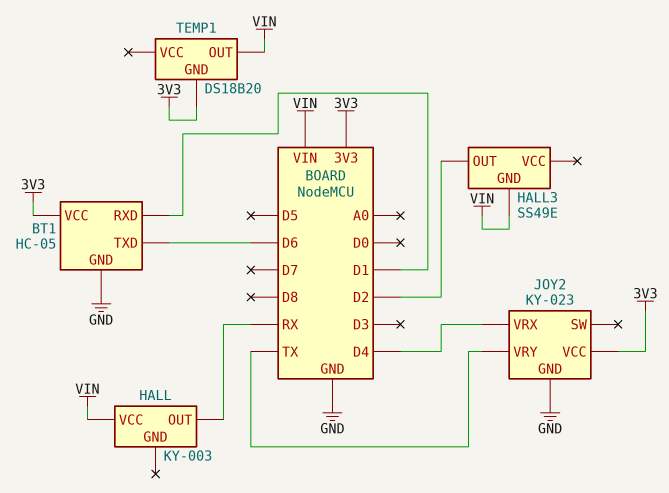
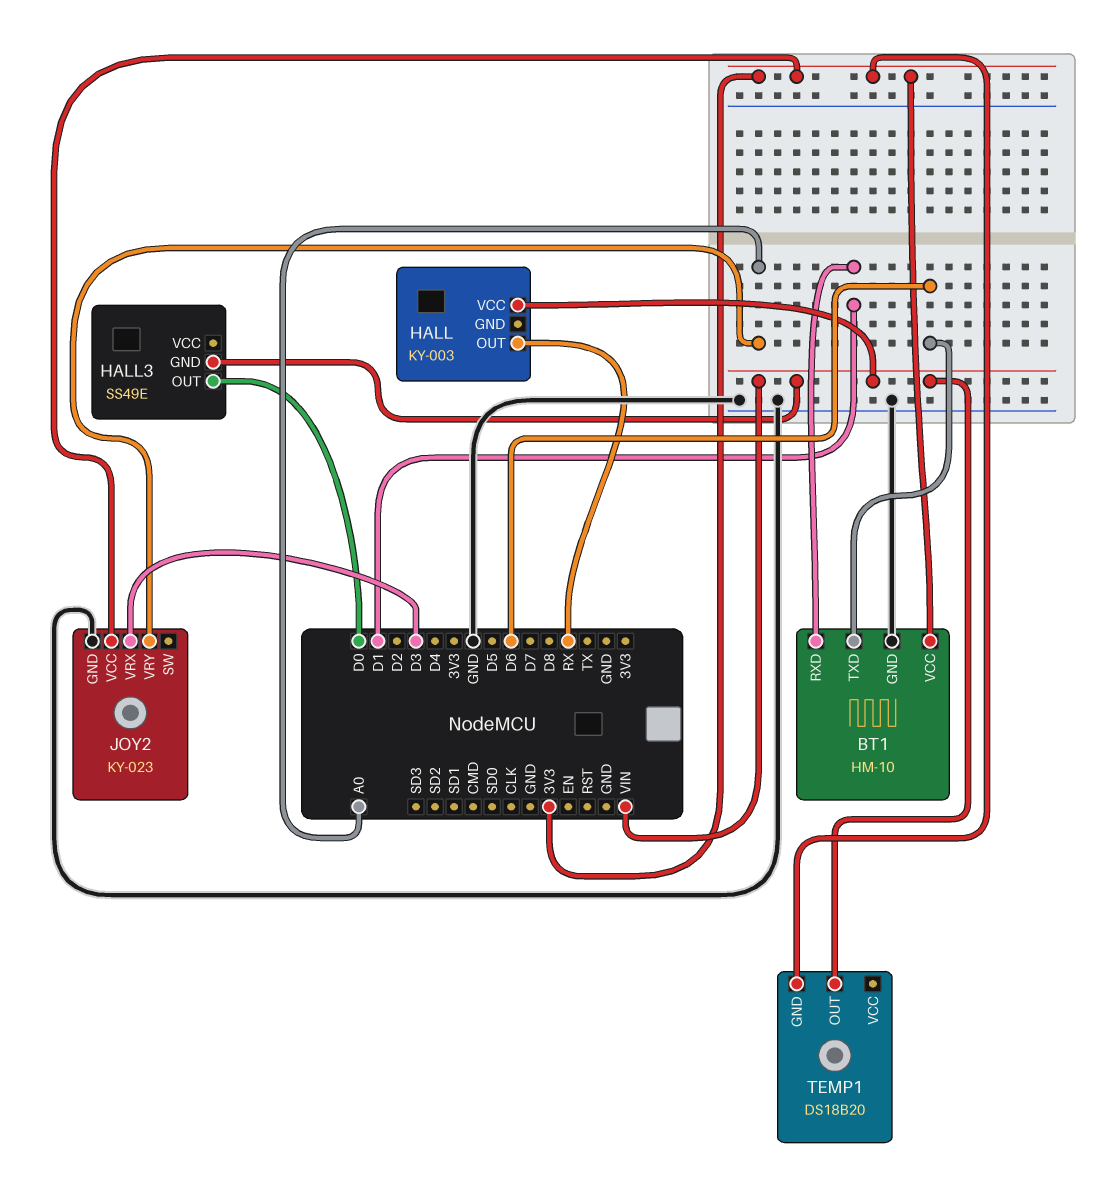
BT1: HC-05 -> HM-10
HALL3 pin OUT: D2 -> D0
JOY2 pin VRX: D4 -> D3
JOY2 pin VRY: TX -> A0

